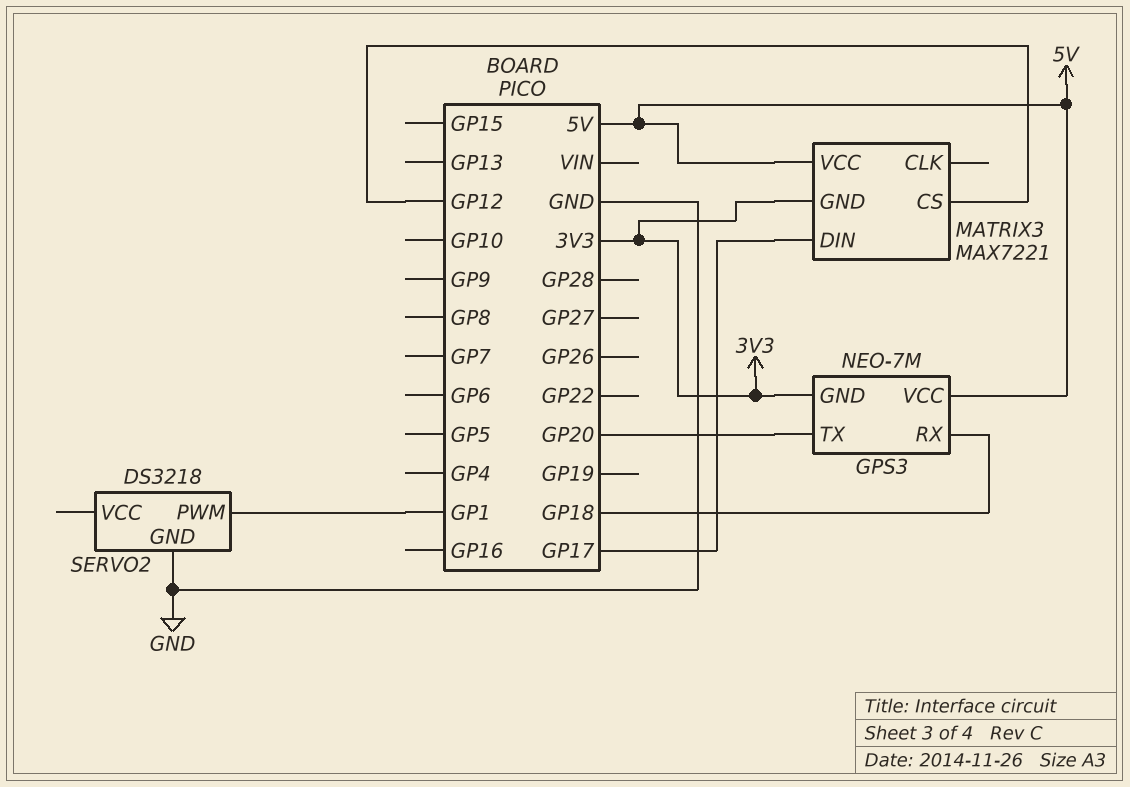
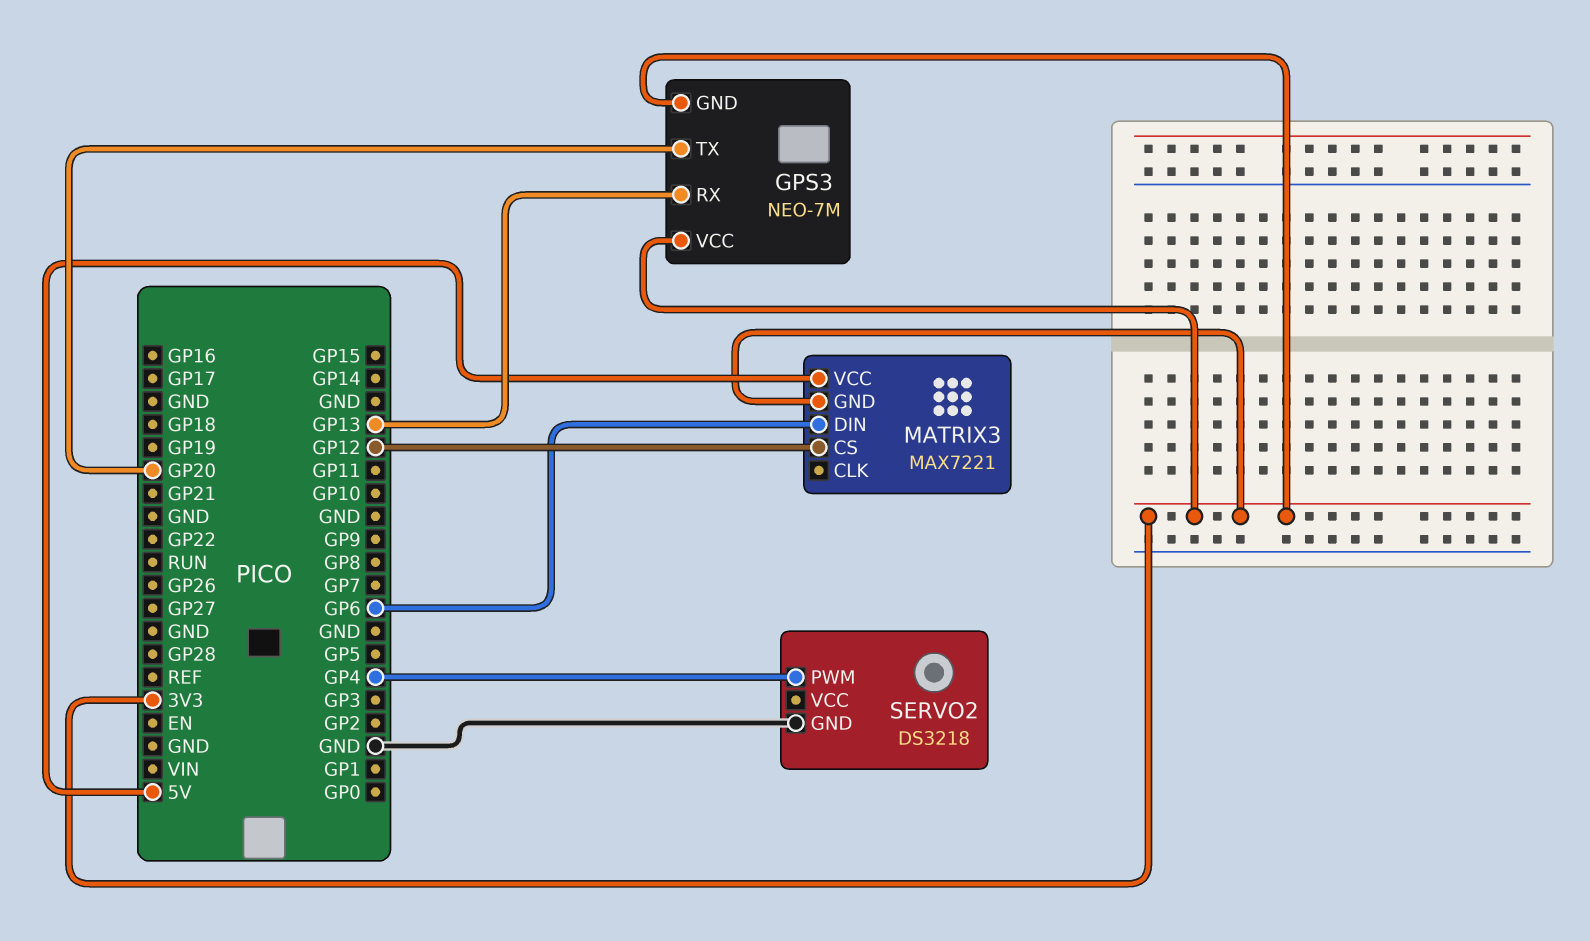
GPS3 pin RX: GP18 -> GP13
GPS3 pin VCC: 5V -> 3V3
MATRIX3 pin DIN: GP17 -> GP6
SERVO2 pin PWM: GP1 -> GP4

